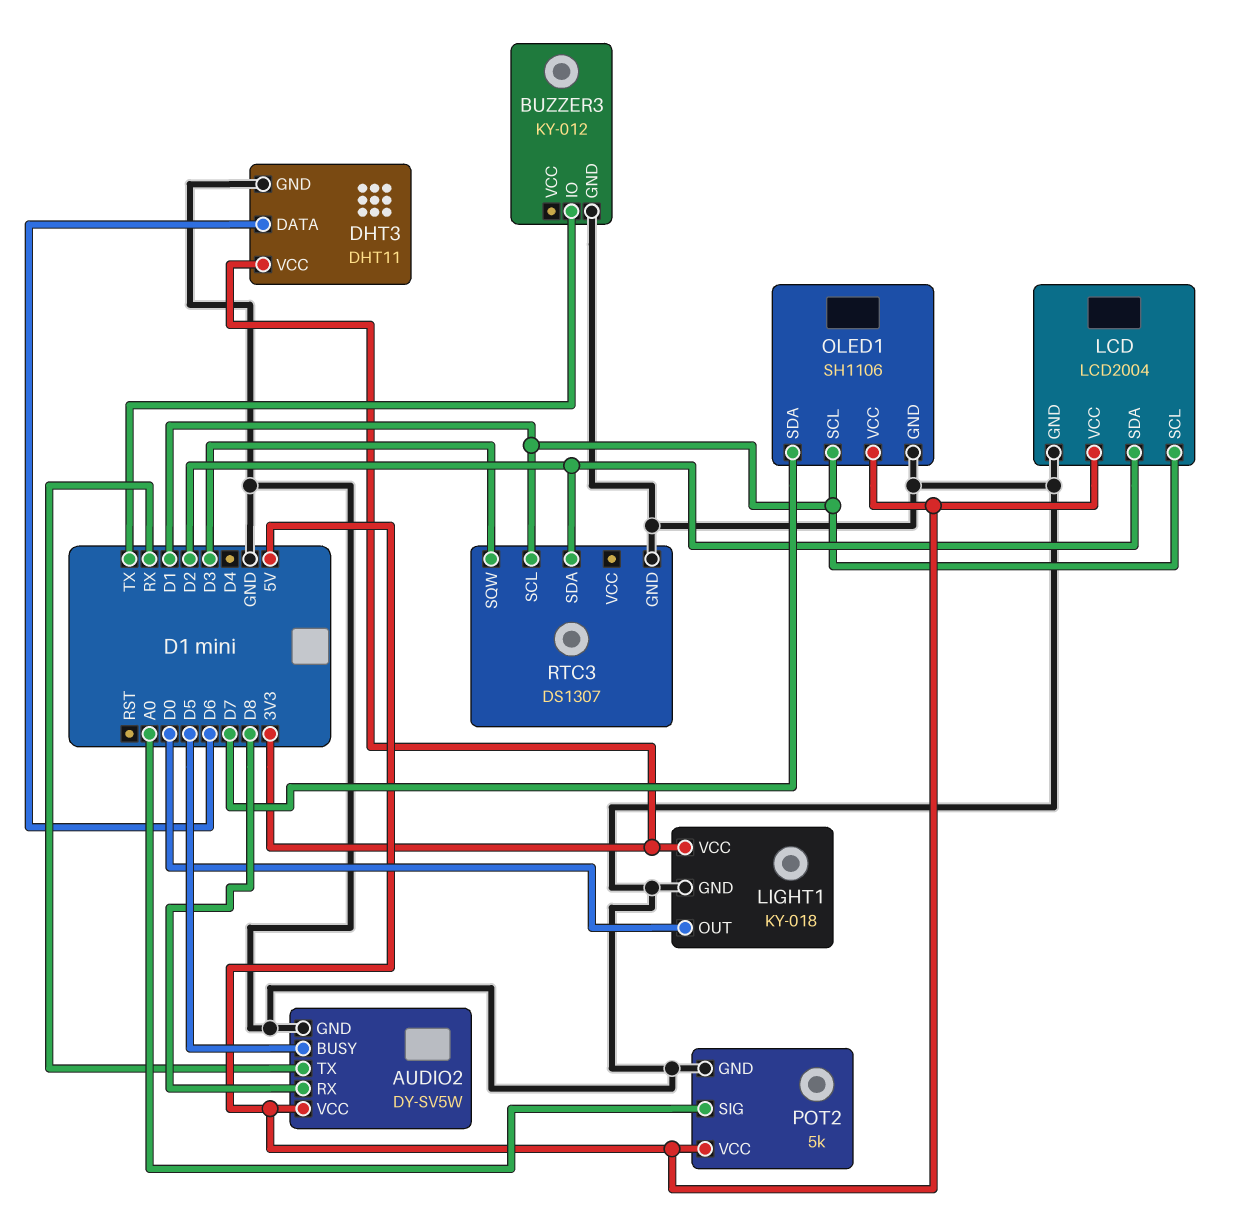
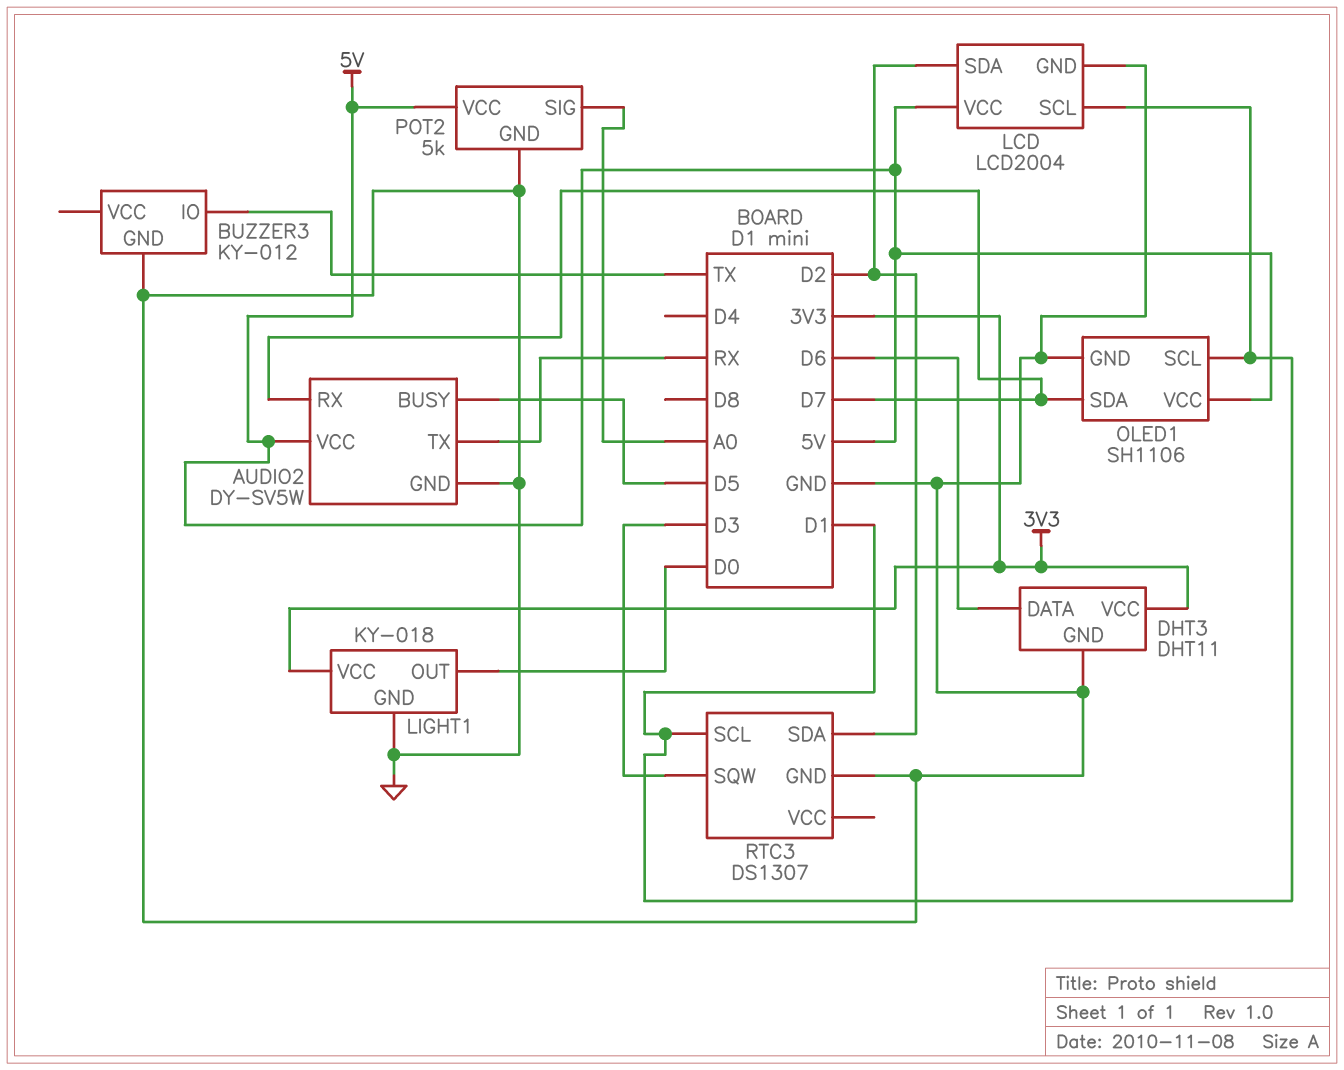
AUDIO2 pin RX: D8 -> D7

